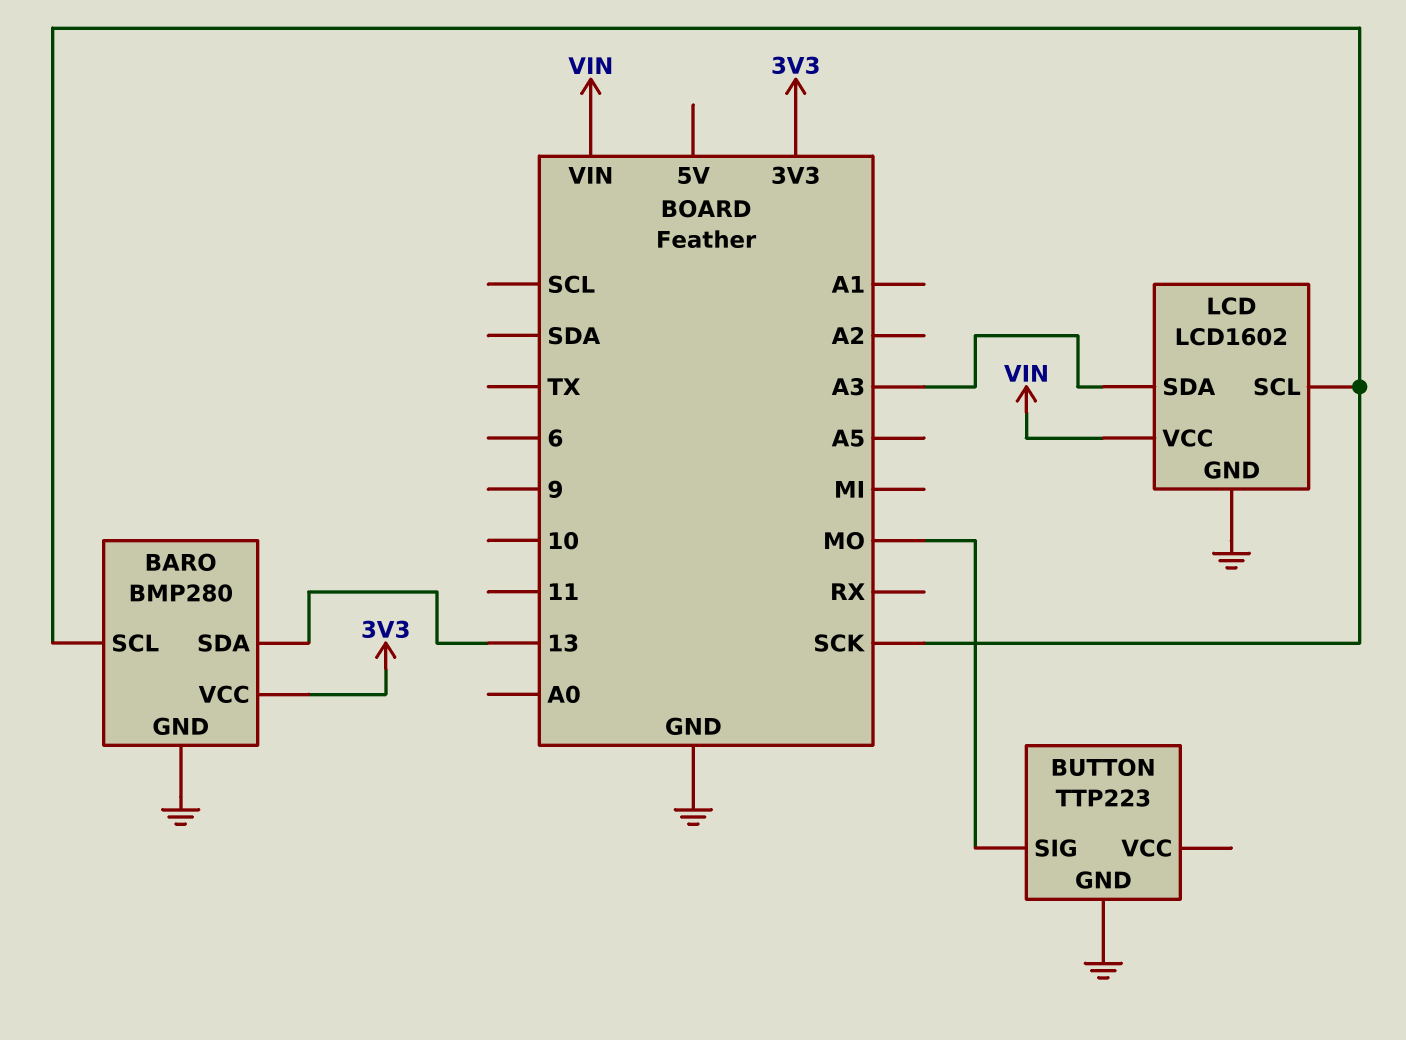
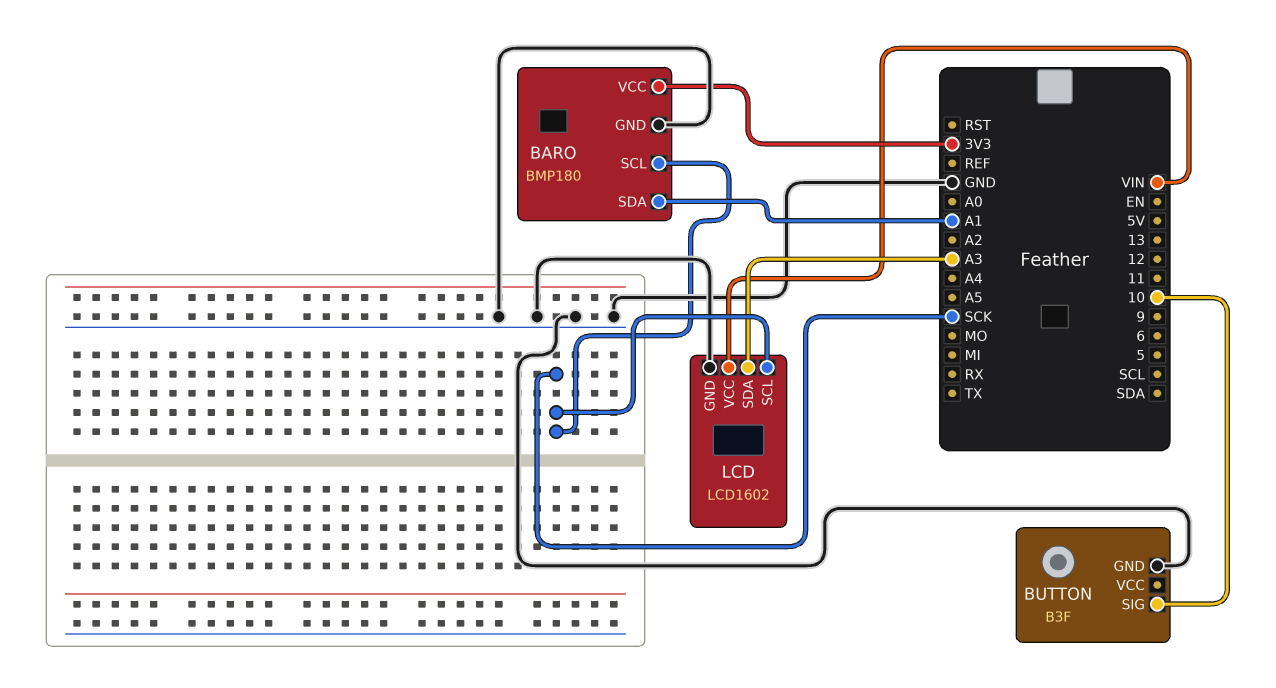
BARO: BMP280 -> BMP180
BARO pin SDA: 13 -> A1
BUTTON: TTP223 -> B3F
BUTTON pin SIG: MO -> 10

